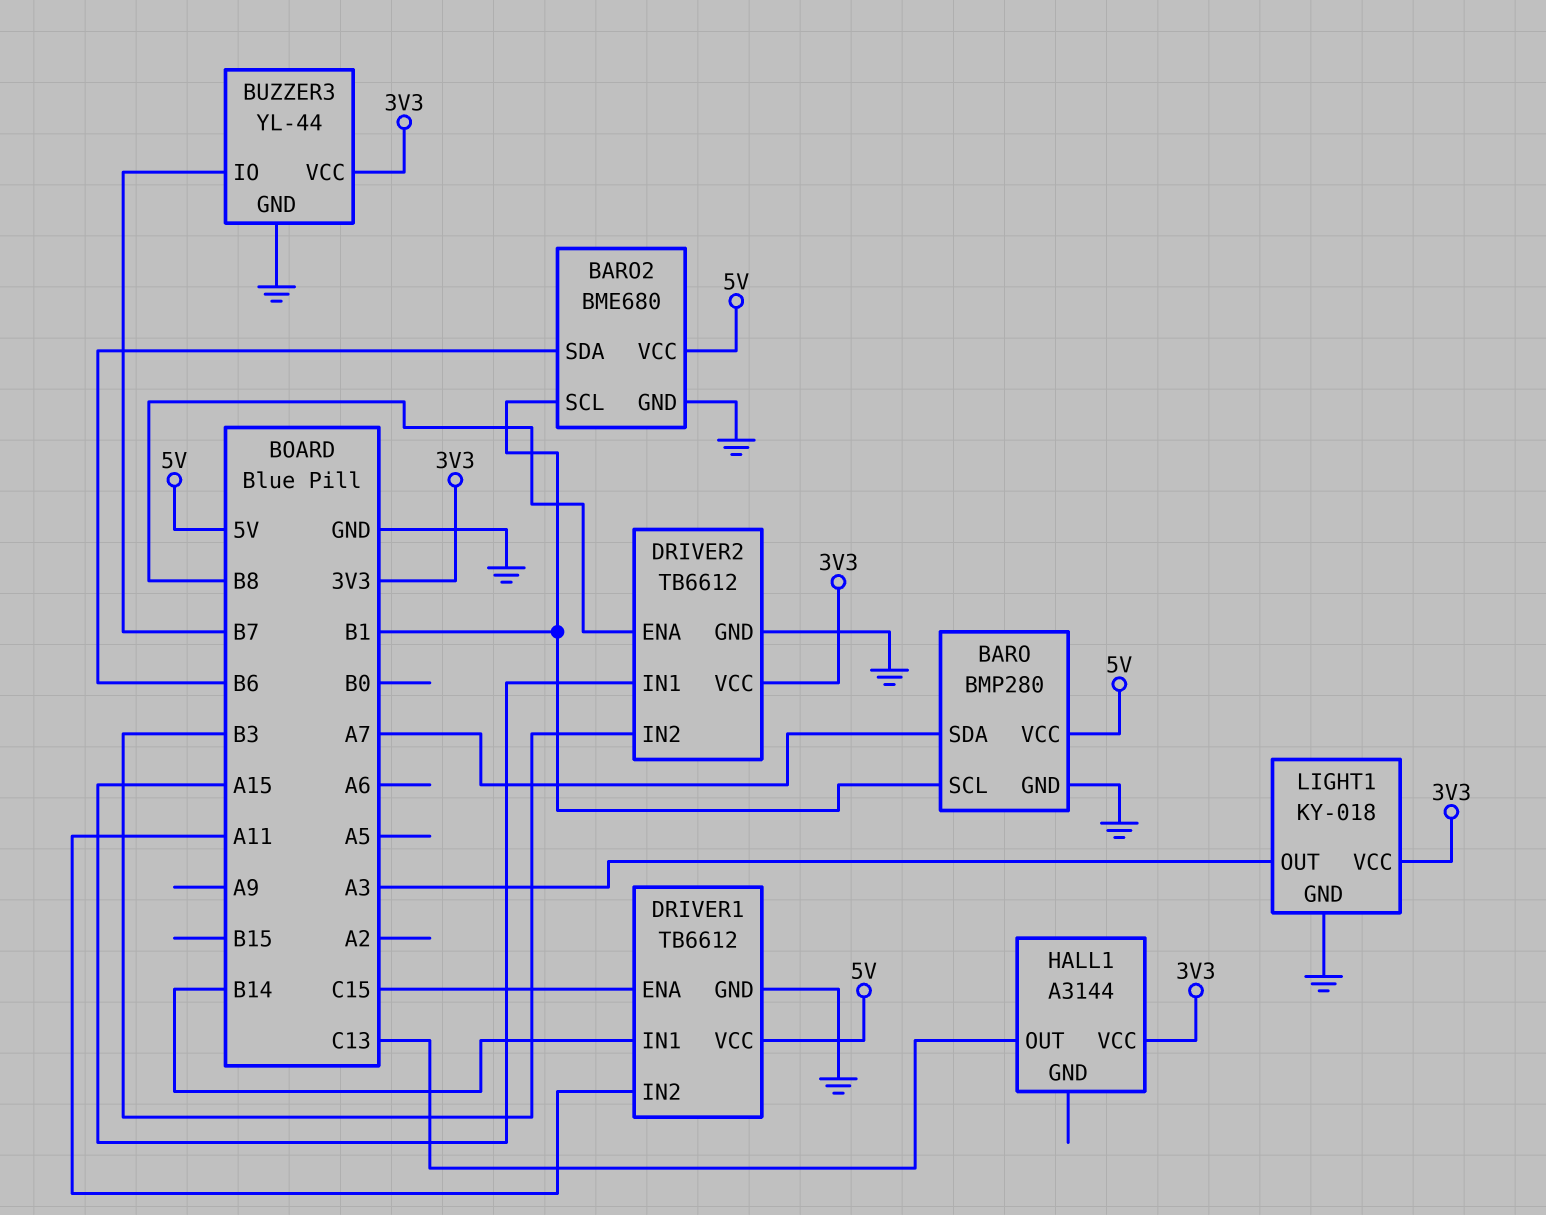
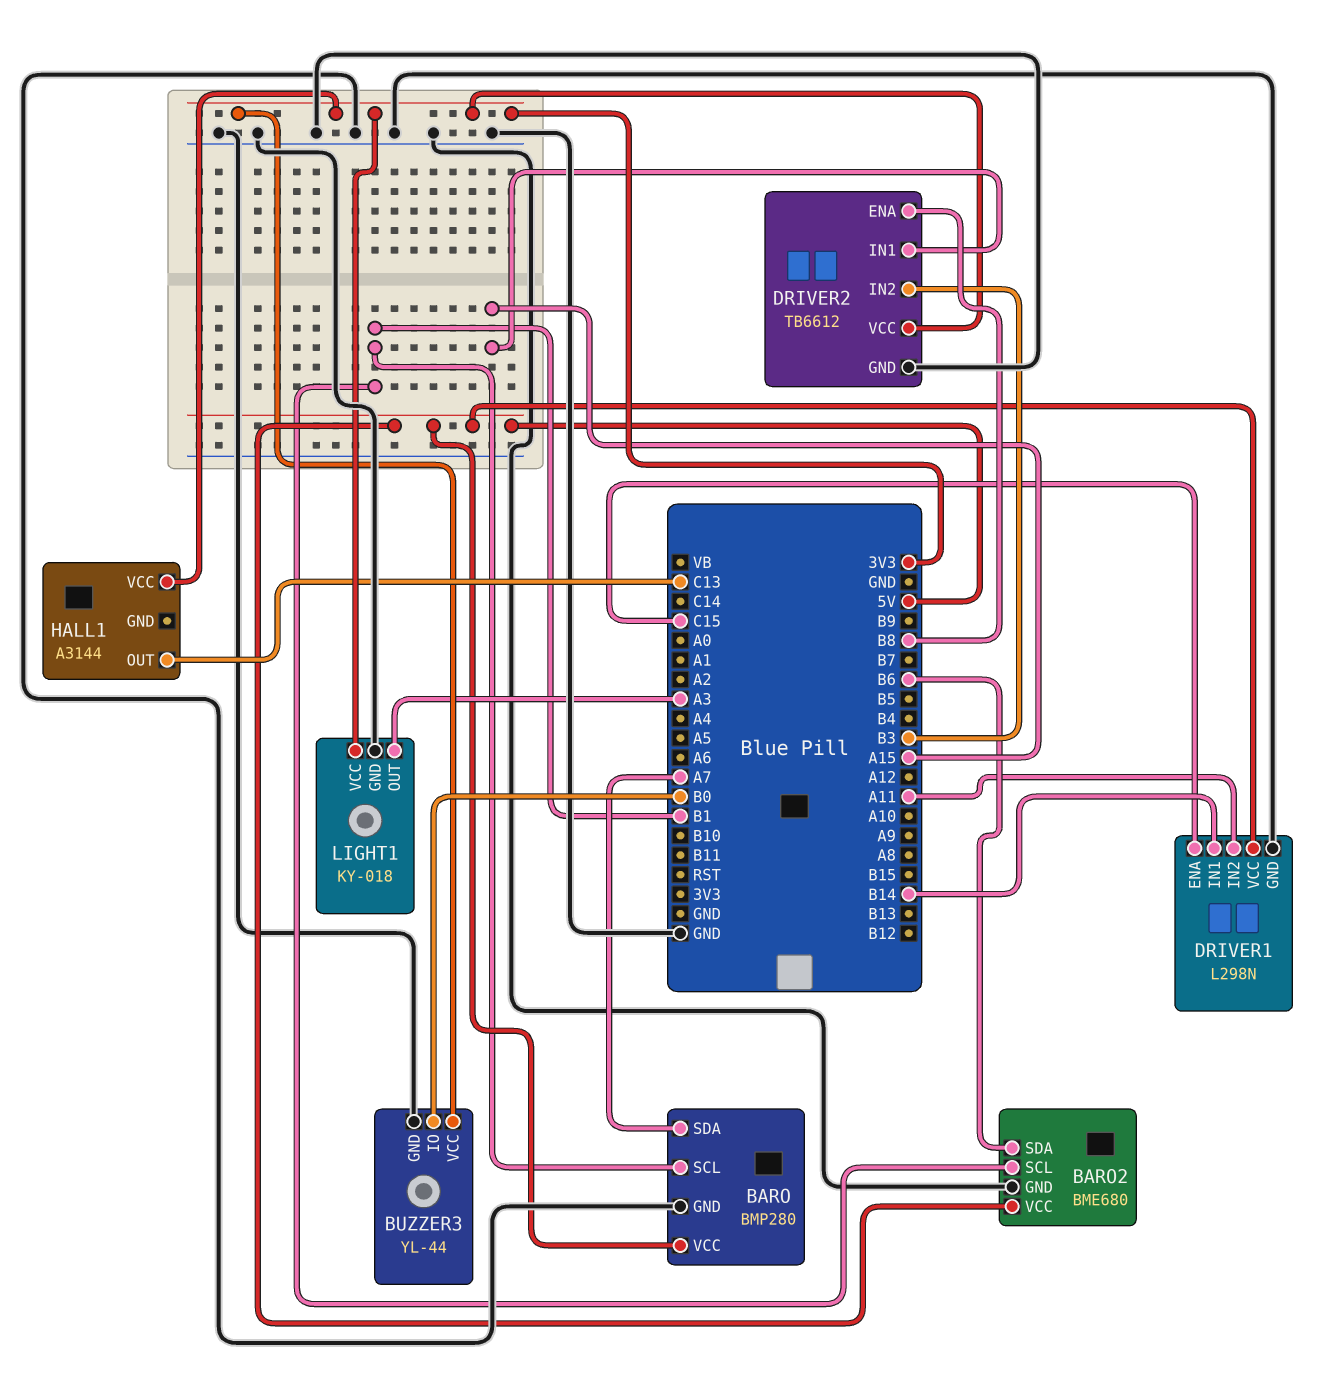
BUZZER3 pin IO: B7 -> B0
DRIVER1: TB6612 -> L298N

